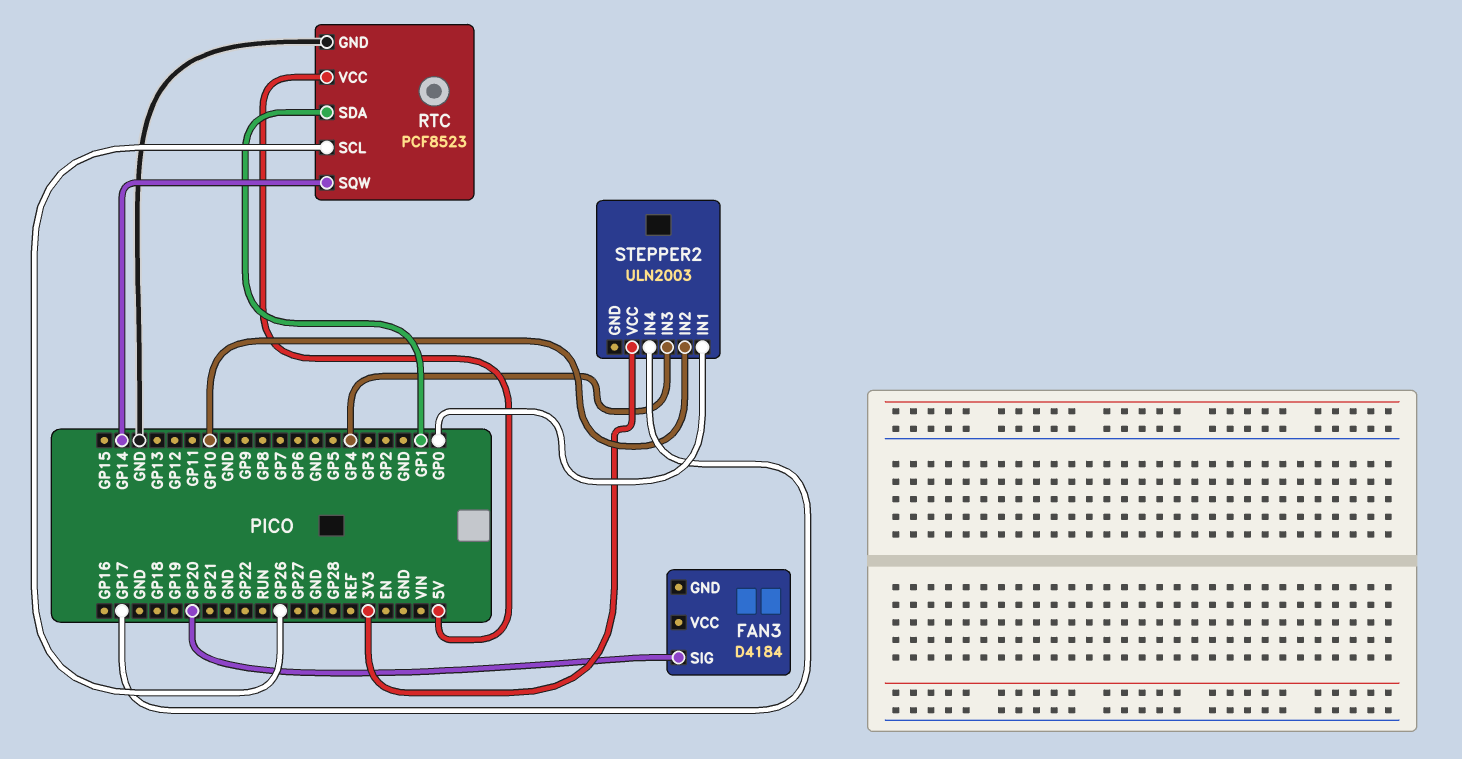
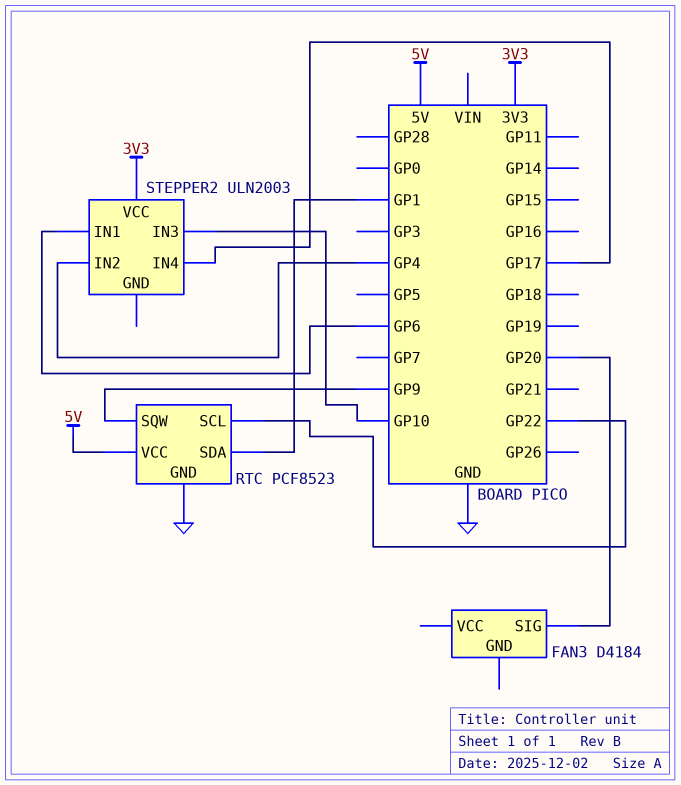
RTC pin SCL: GP26 -> GP22
RTC pin SQW: GP14 -> GP9
STEPPER2 pin IN1: GP0 -> GP6
STEPPER2 pin IN2: GP10 -> GP4
STEPPER2 pin IN3: GP4 -> GP10

